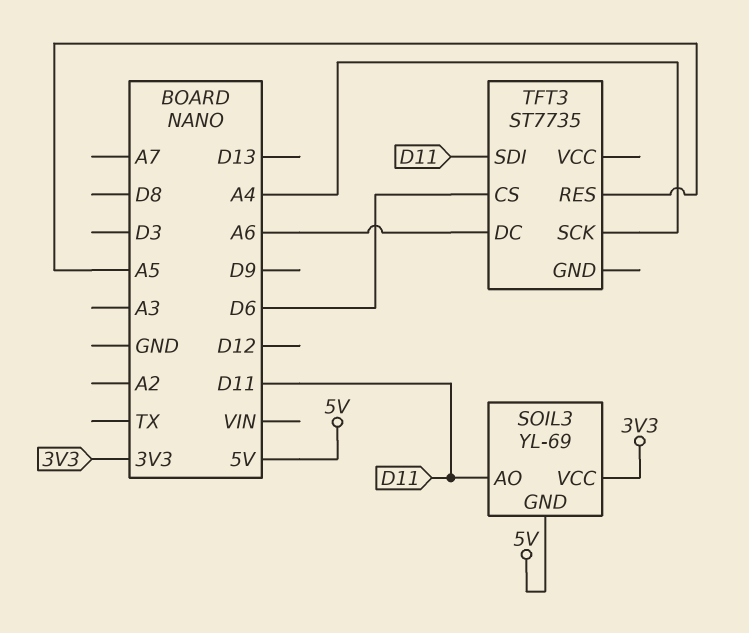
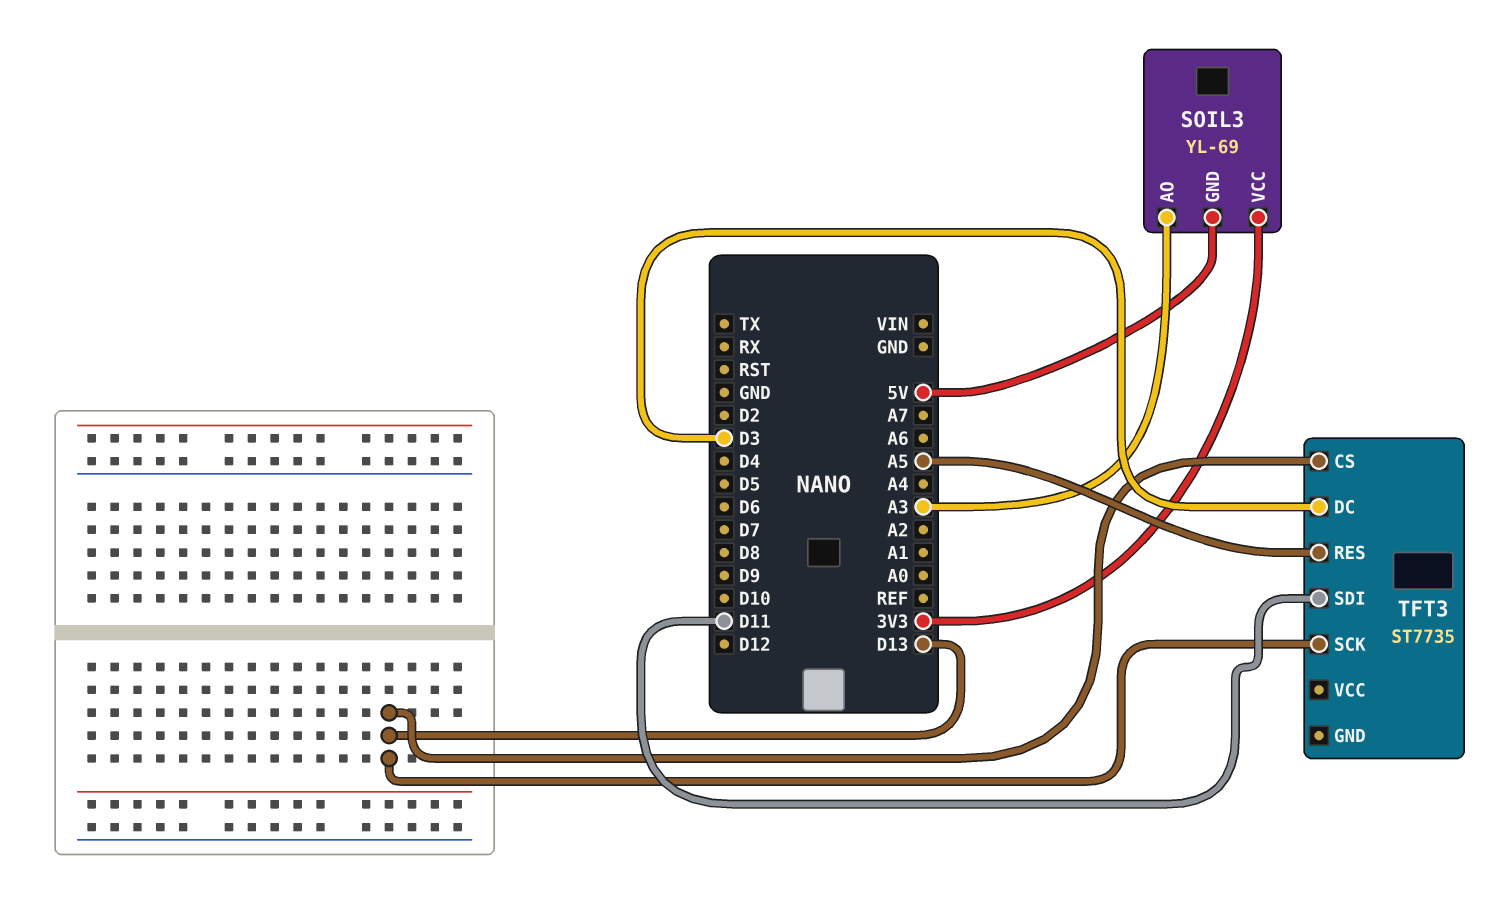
SOIL3 pin AO: D11 -> A3
TFT3 pin CS: D6 -> D13
TFT3 pin DC: A6 -> D3
TFT3 pin SCK: A4 -> D13

